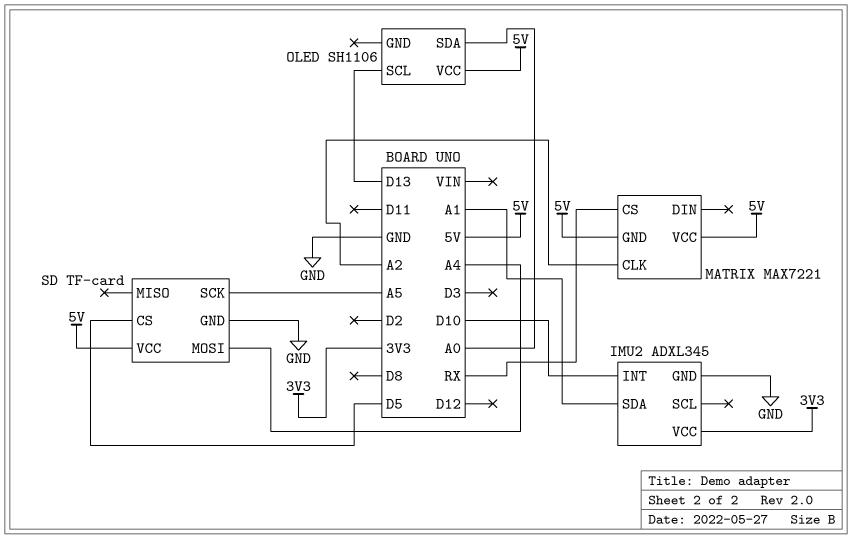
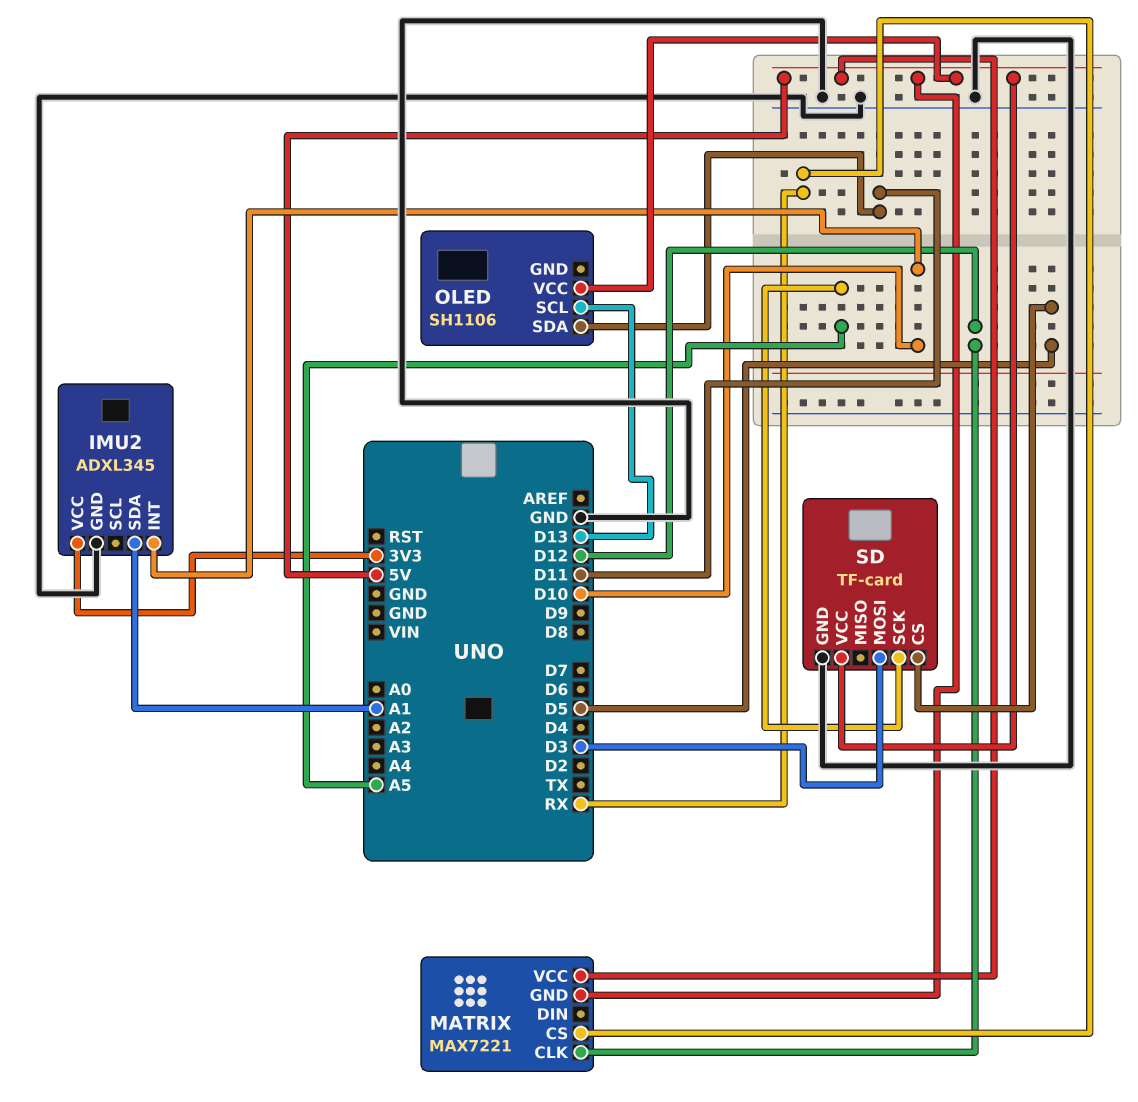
MATRIX pin CLK: A2 -> D12
OLED pin SDA: A0 -> D11
SD pin MOSI: A4 -> D3

